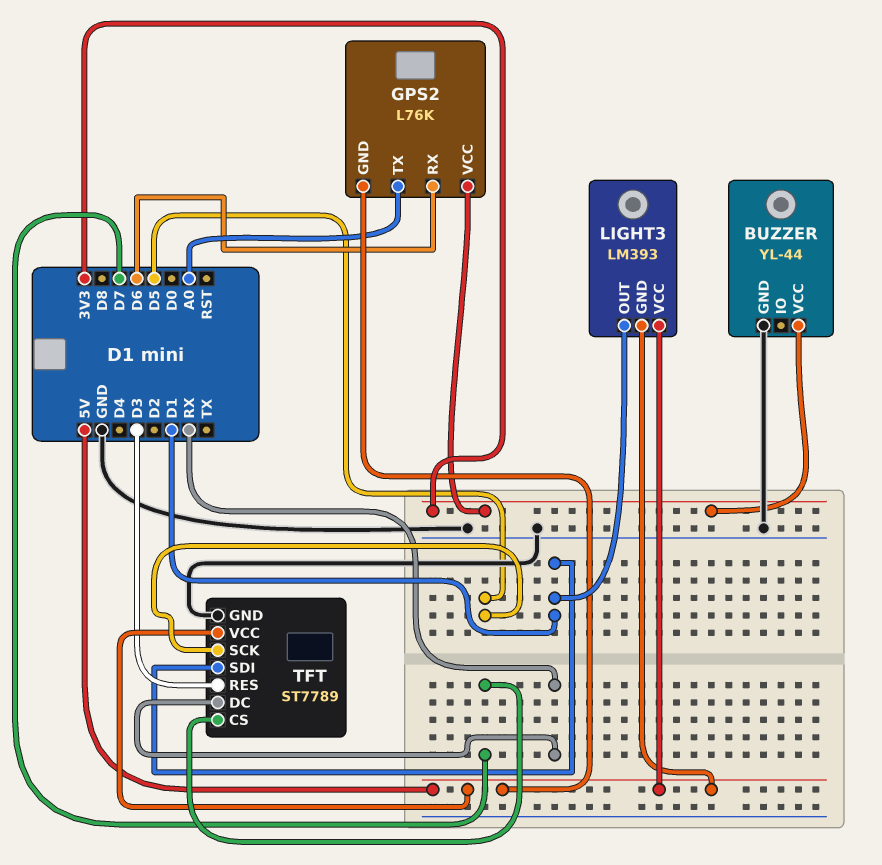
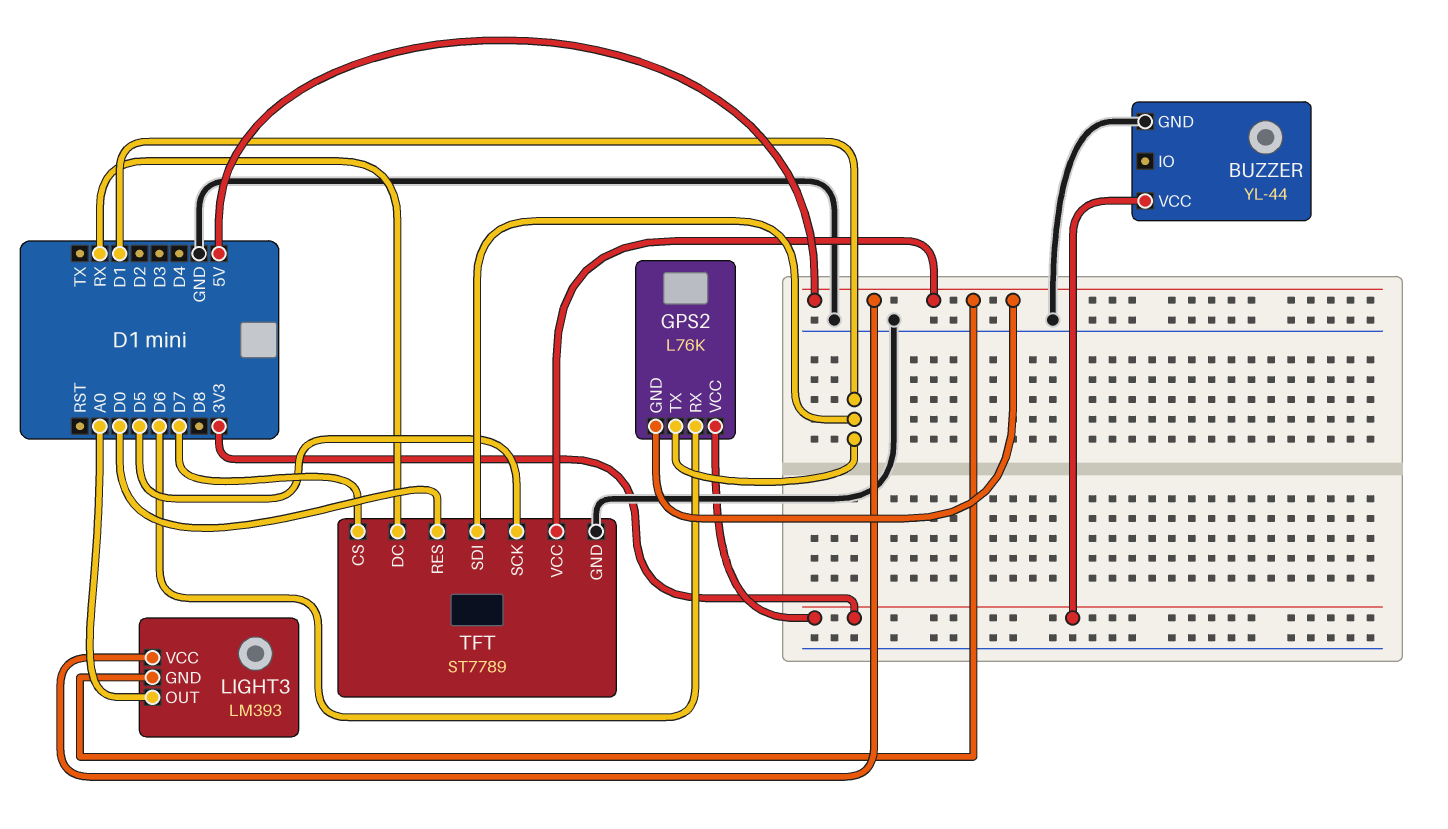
GPS2 pin TX: A0 -> D1
LIGHT3 pin OUT: D1 -> A0
TFT pin RES: D3 -> D0

